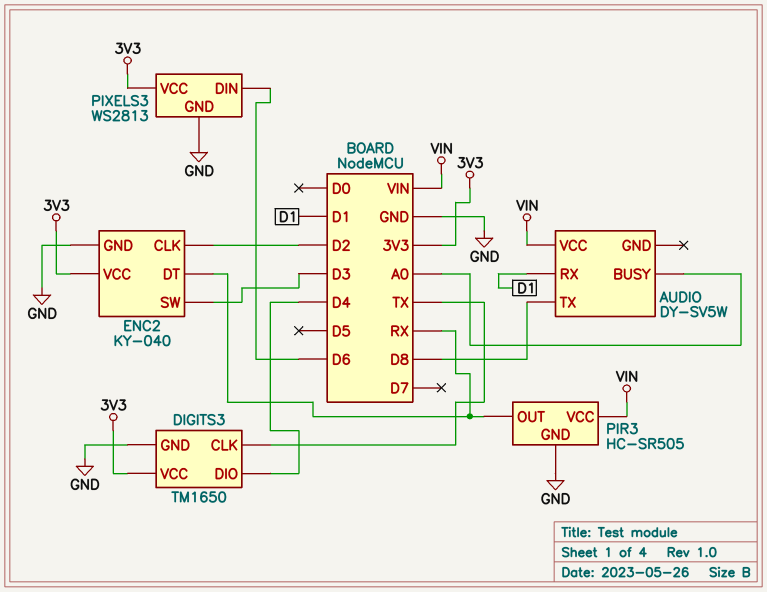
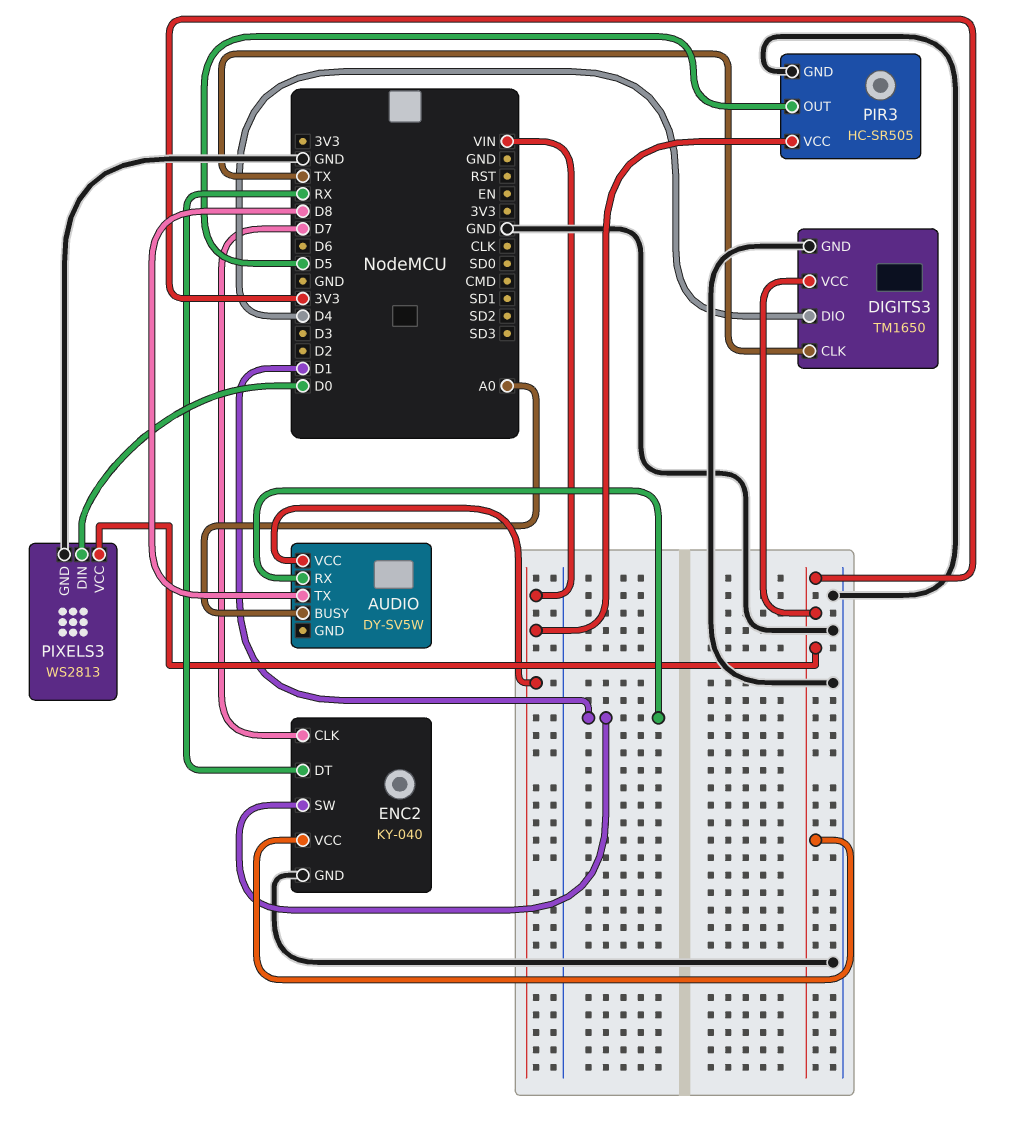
ENC2 pin CLK: D2 -> D7
ENC2 pin SW: D3 -> D1
PIR3 pin OUT: RX -> D5
PIXELS3 pin DIN: D6 -> D0

